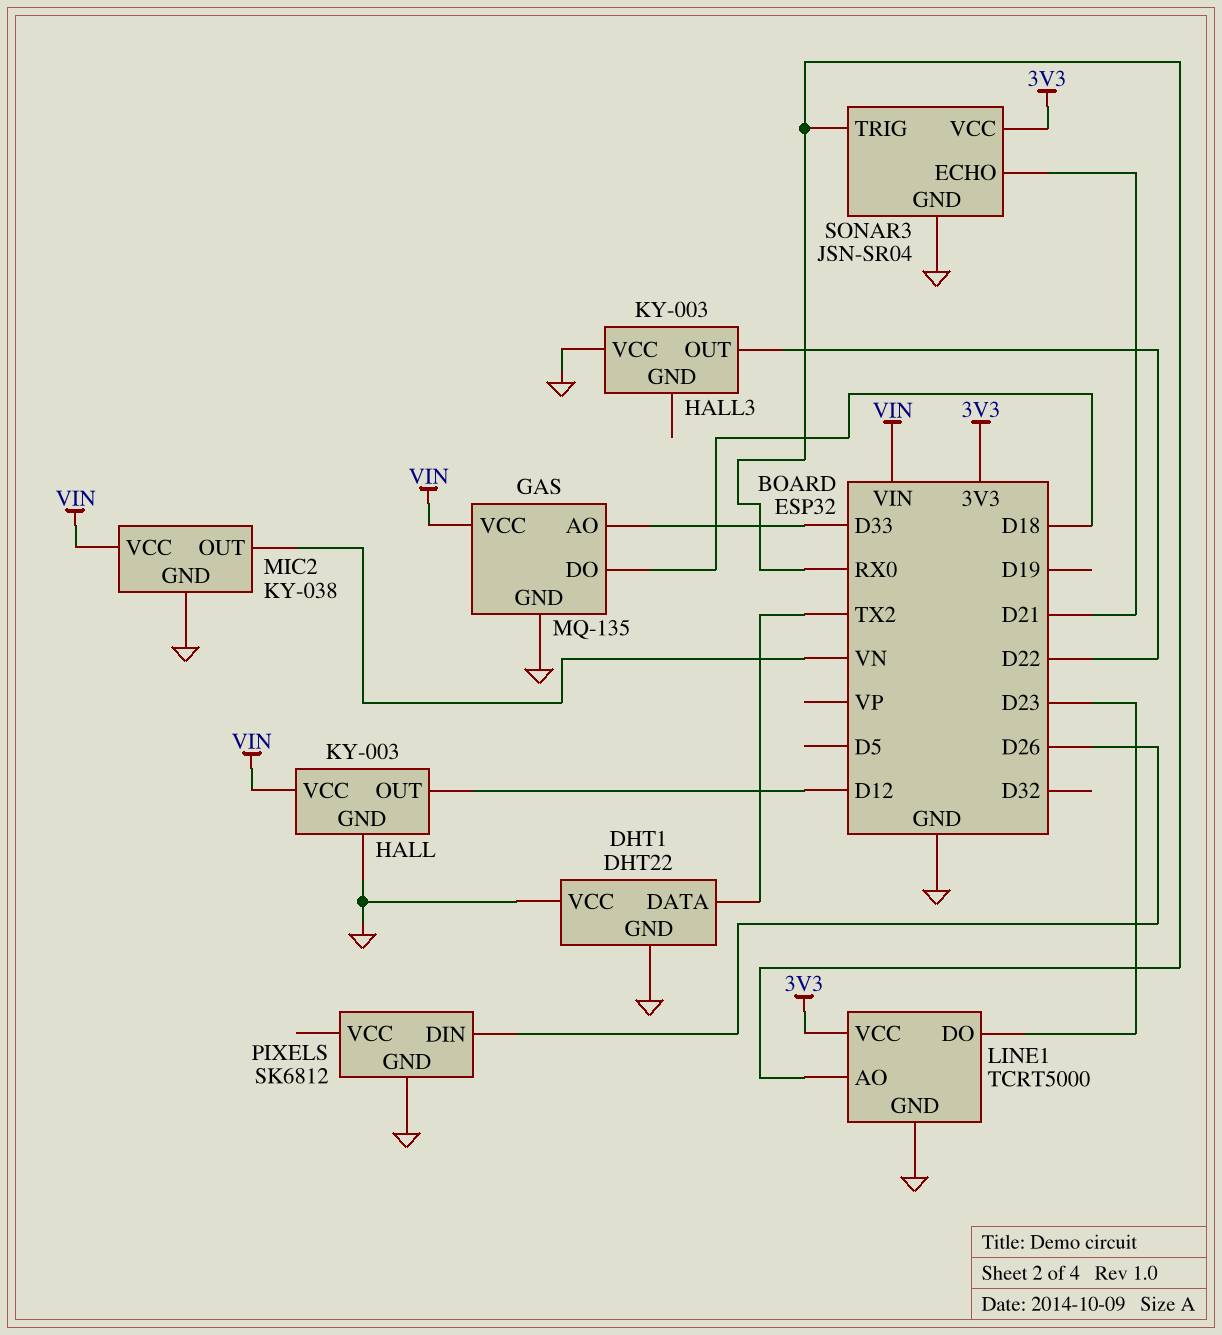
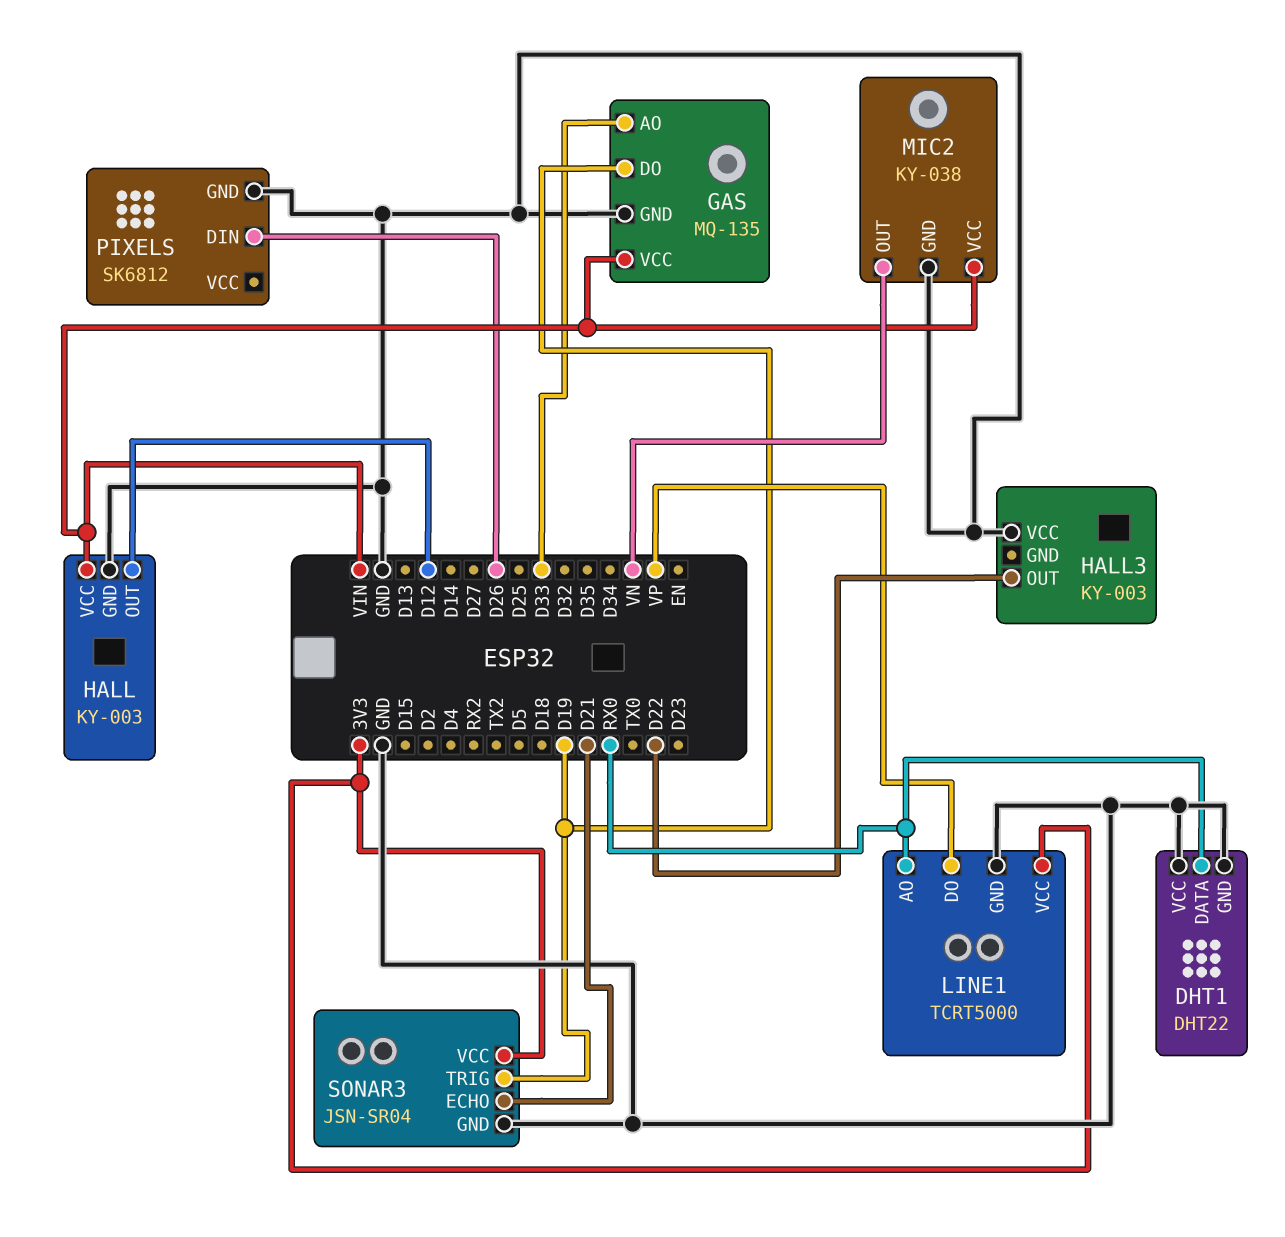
DHT1 pin DATA: TX2 -> RX0
GAS pin DO: D18 -> D19
LINE1 pin DO: D23 -> VP
SONAR3 pin TRIG: RX0 -> D19

